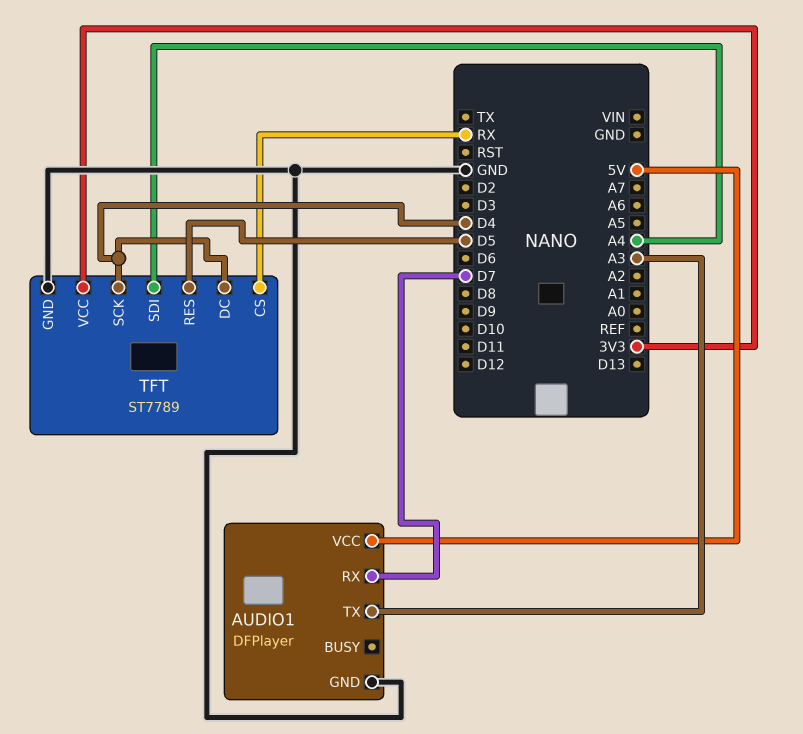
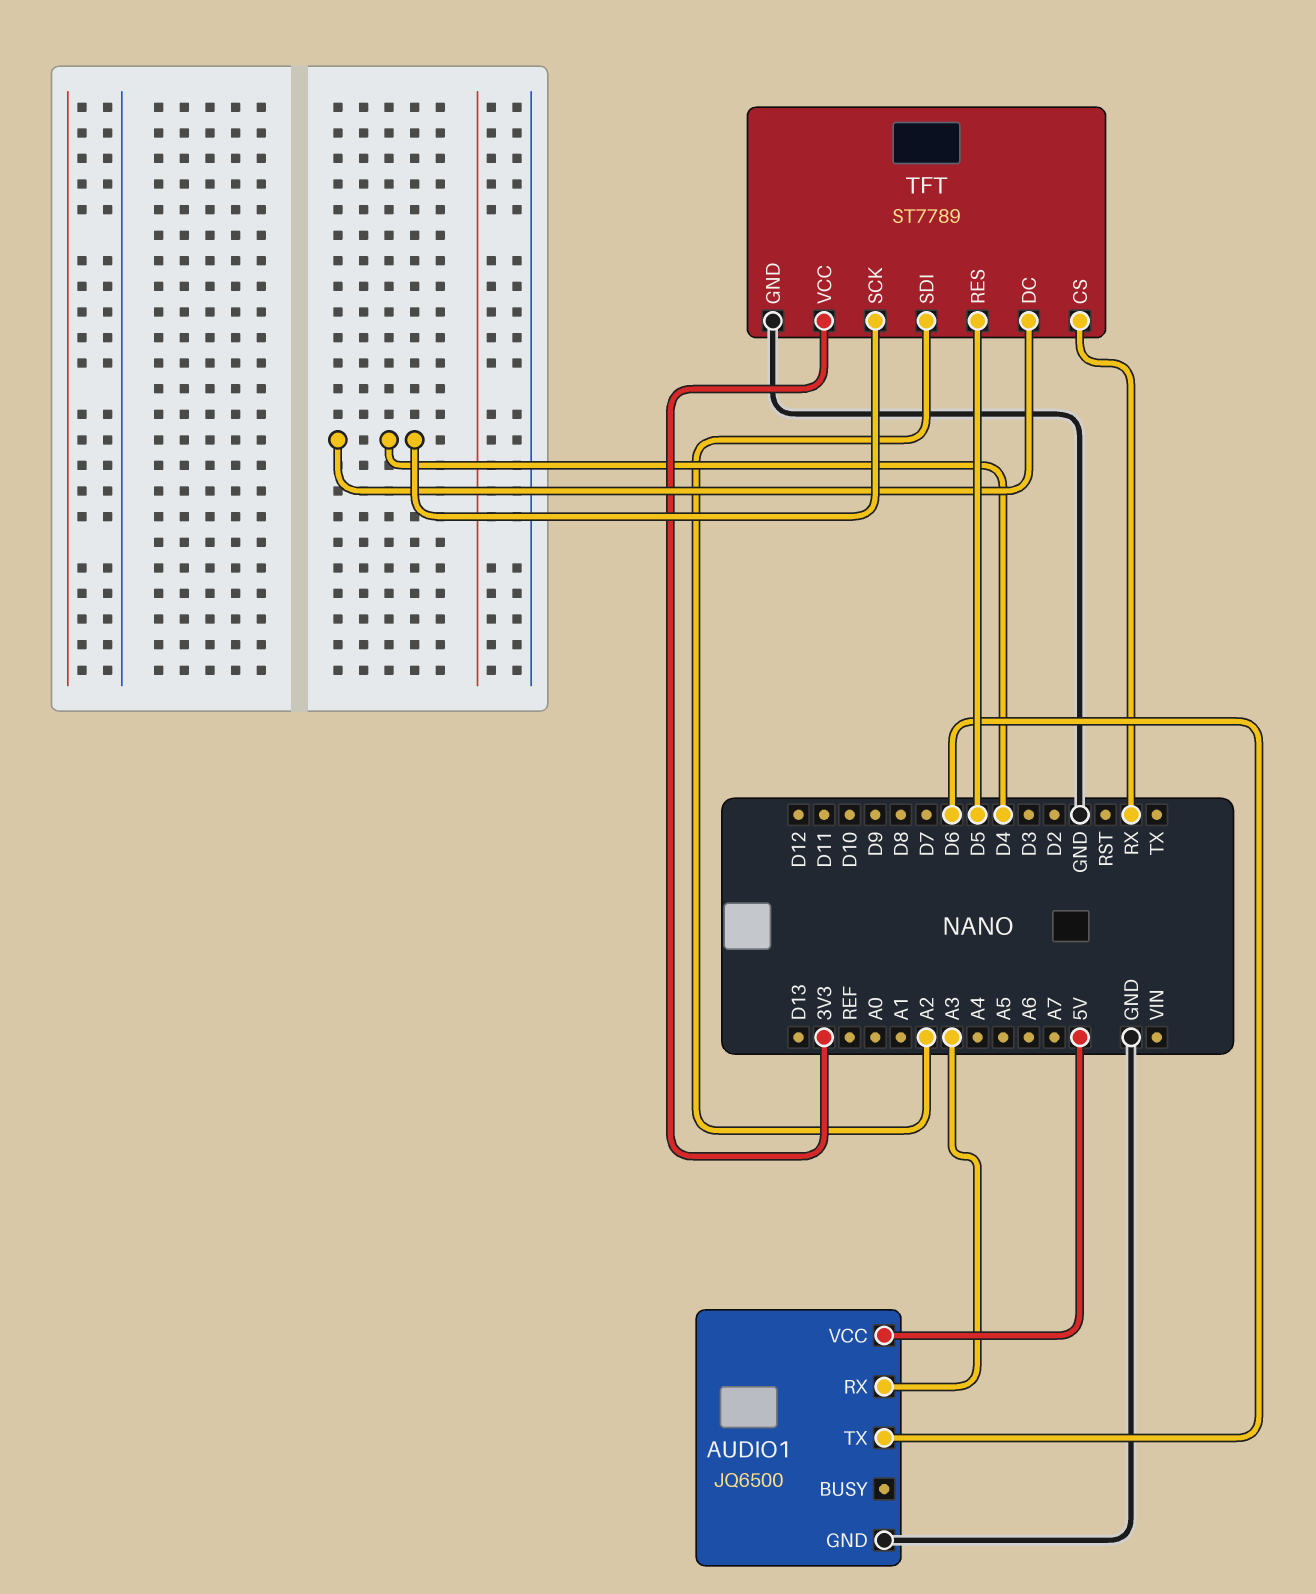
AUDIO1: DFPlayer -> JQ6500
AUDIO1 pin RX: D7 -> A3
AUDIO1 pin TX: A3 -> D6
TFT pin SDI: A4 -> A2

